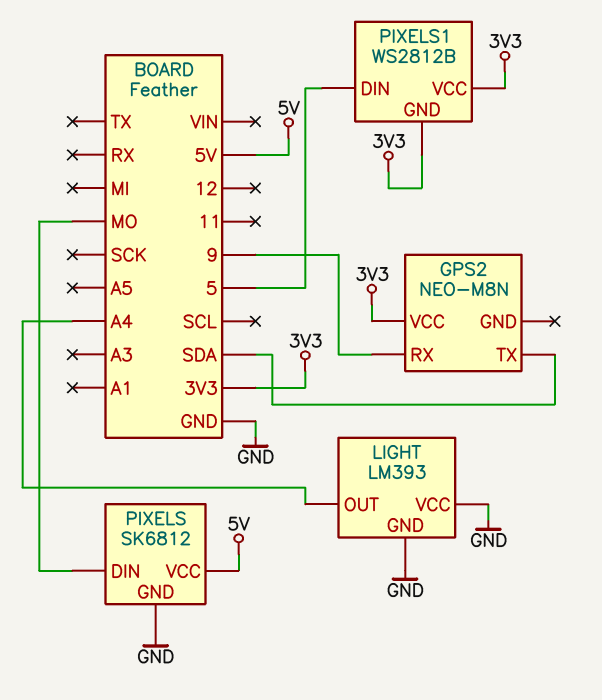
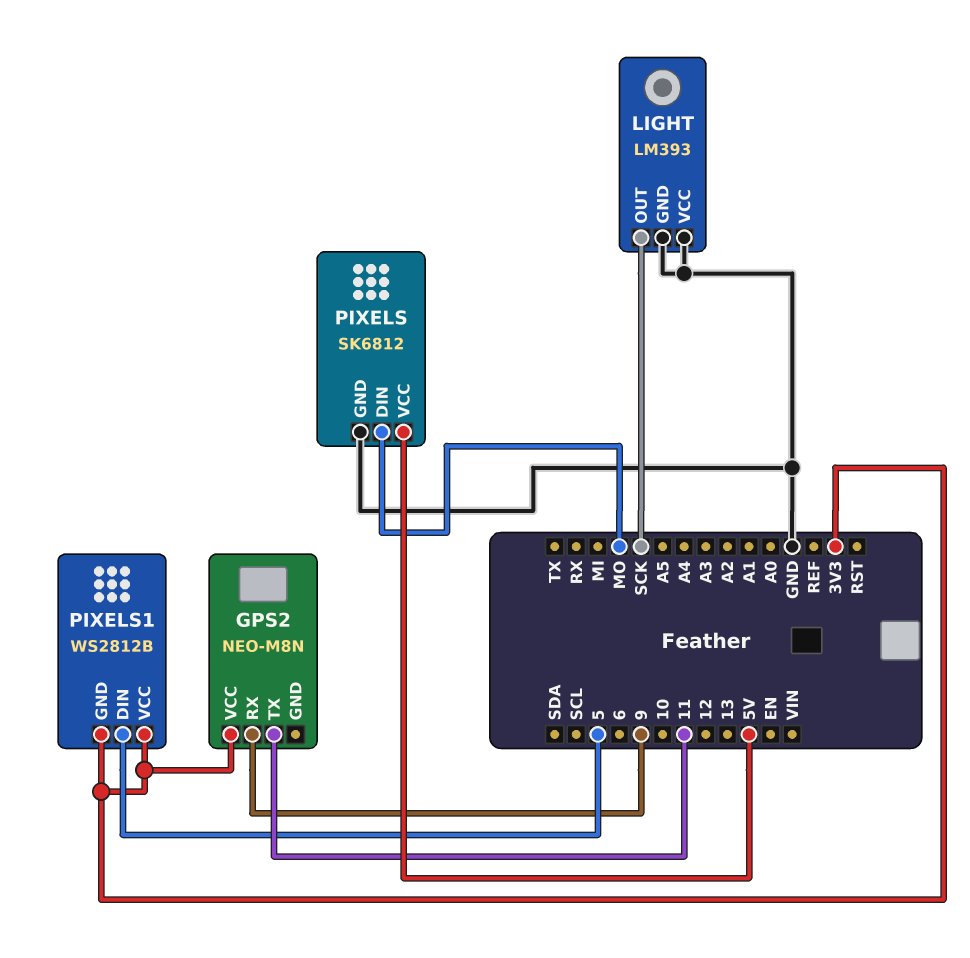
GPS2 pin TX: SDA -> 11
LIGHT pin OUT: A4 -> SCK

